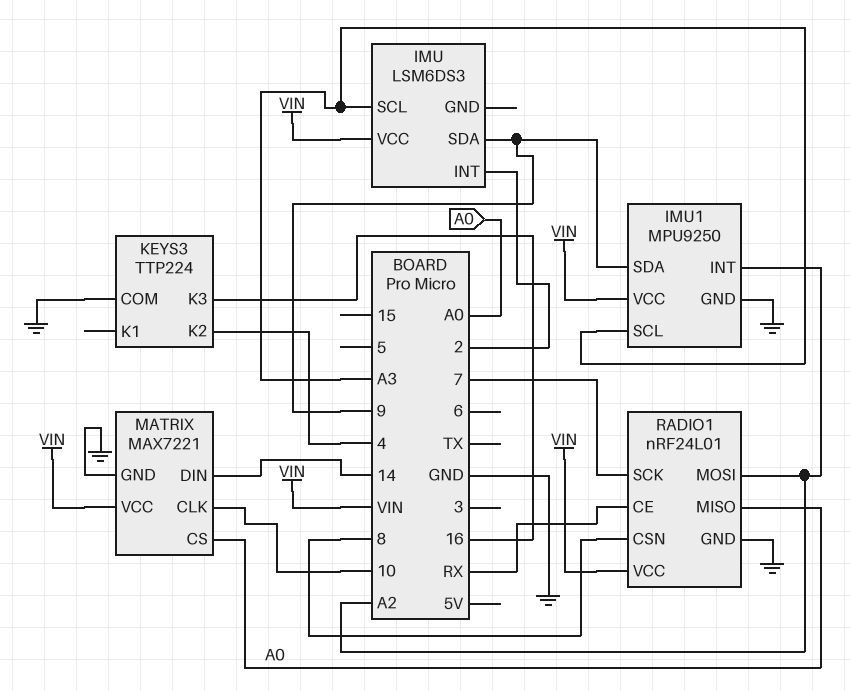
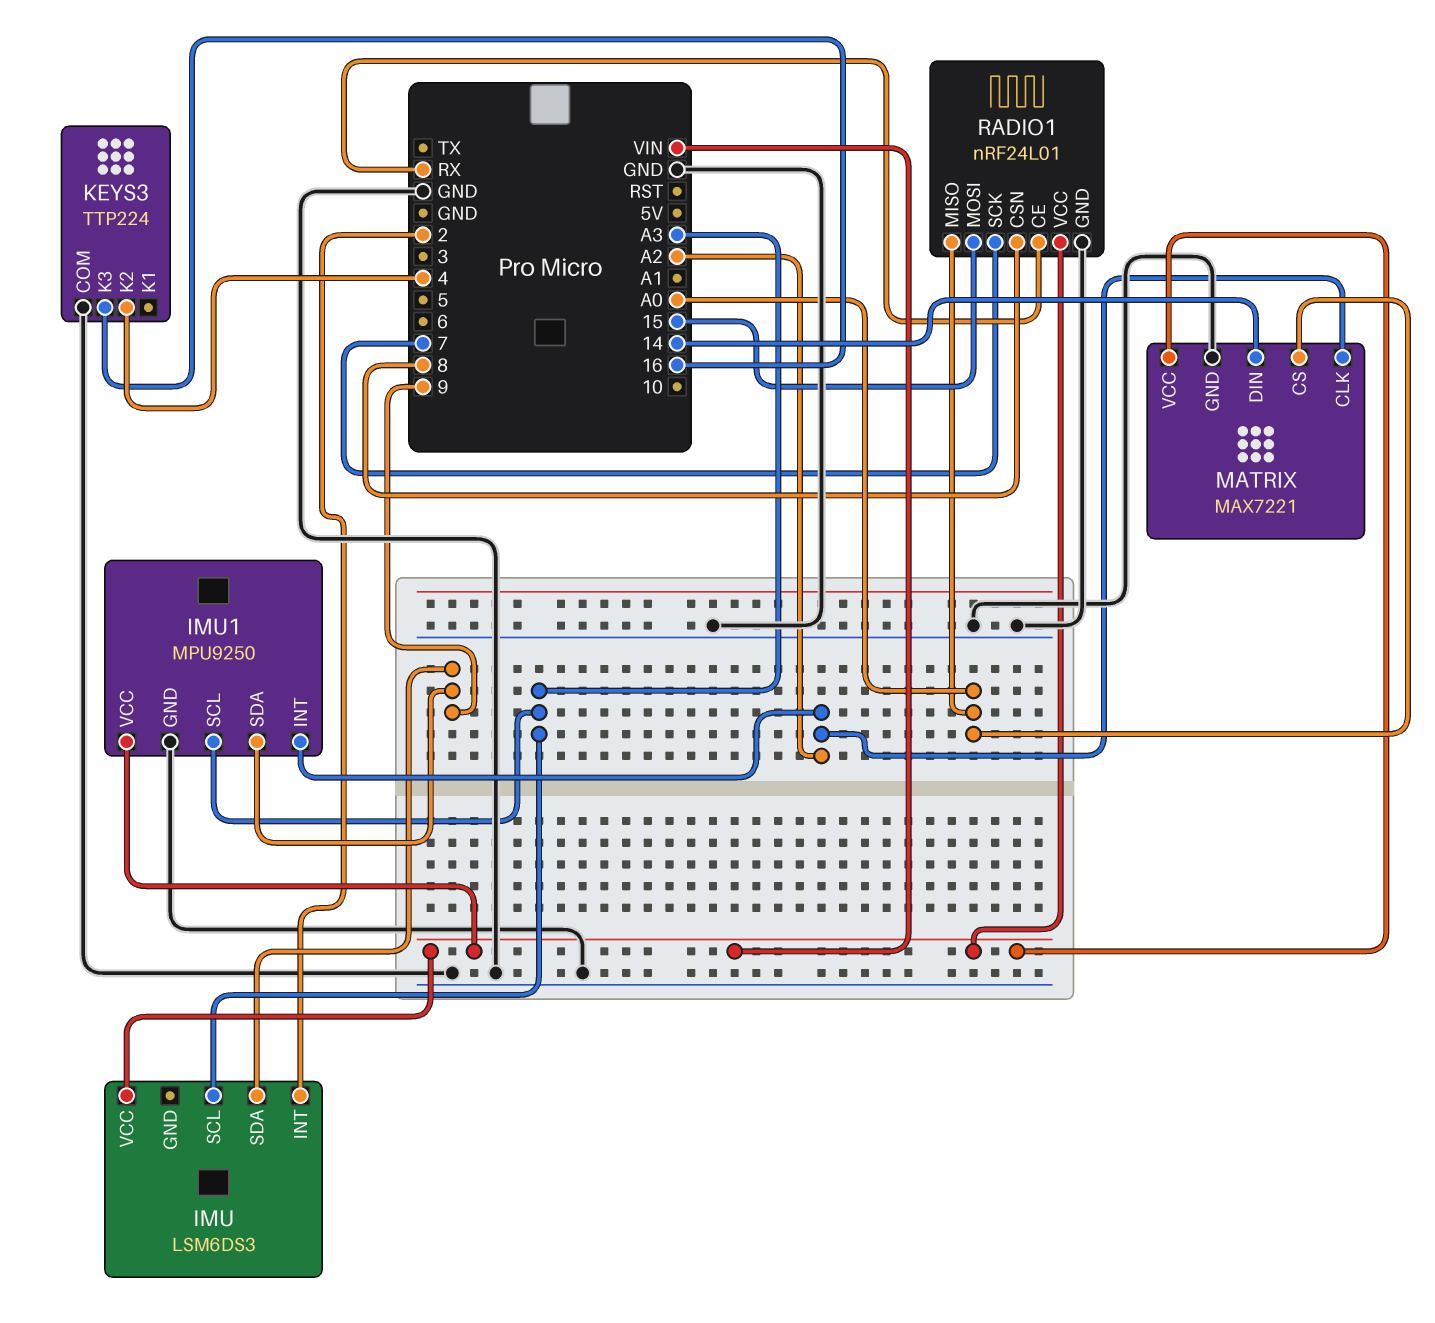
MATRIX pin CLK: 10 -> A2
RADIO1 pin MOSI: A2 -> 15

